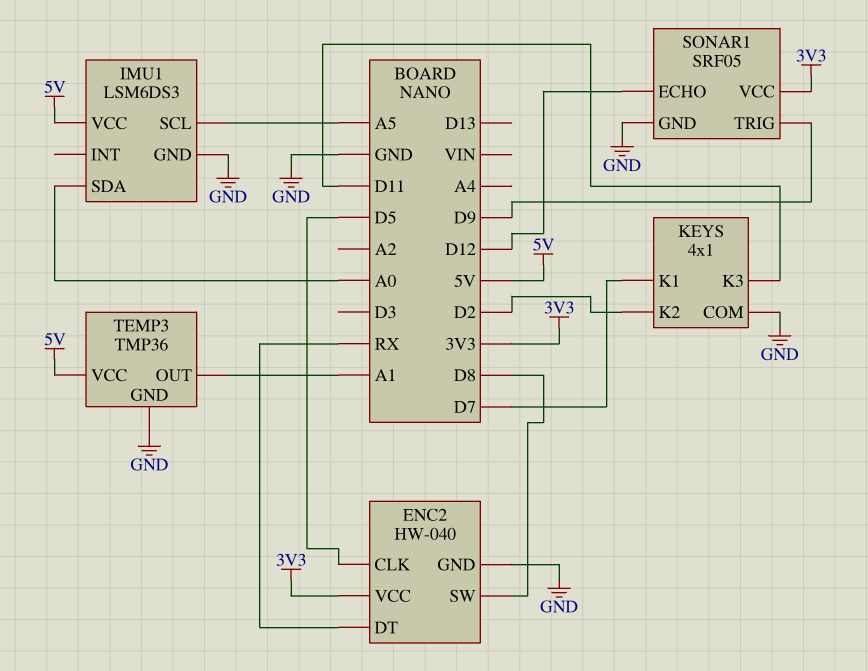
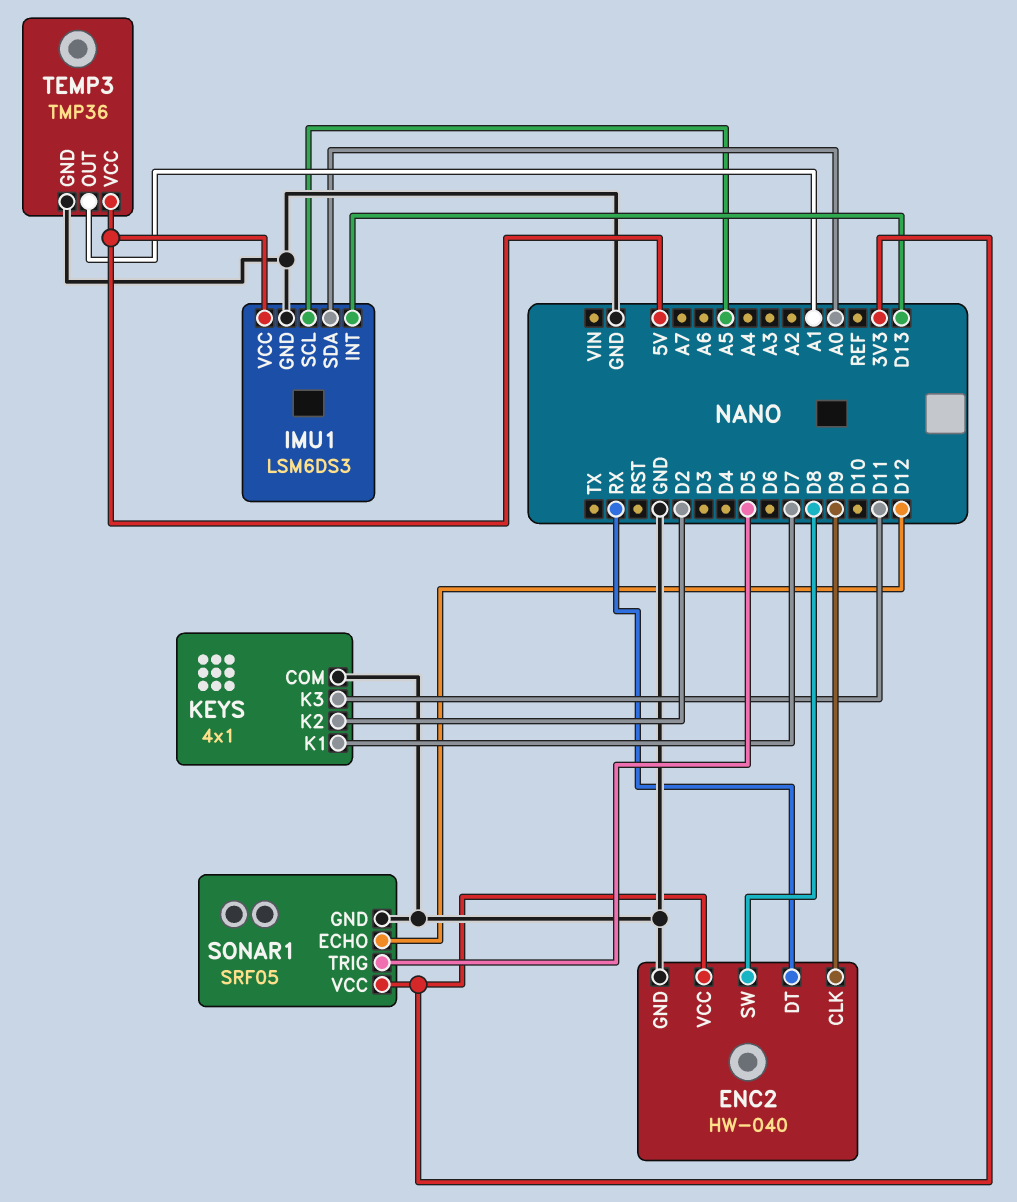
ENC2 pin CLK: D5 -> D9
IMU1 pin INT: none -> D13
SONAR1 pin TRIG: D9 -> D5

